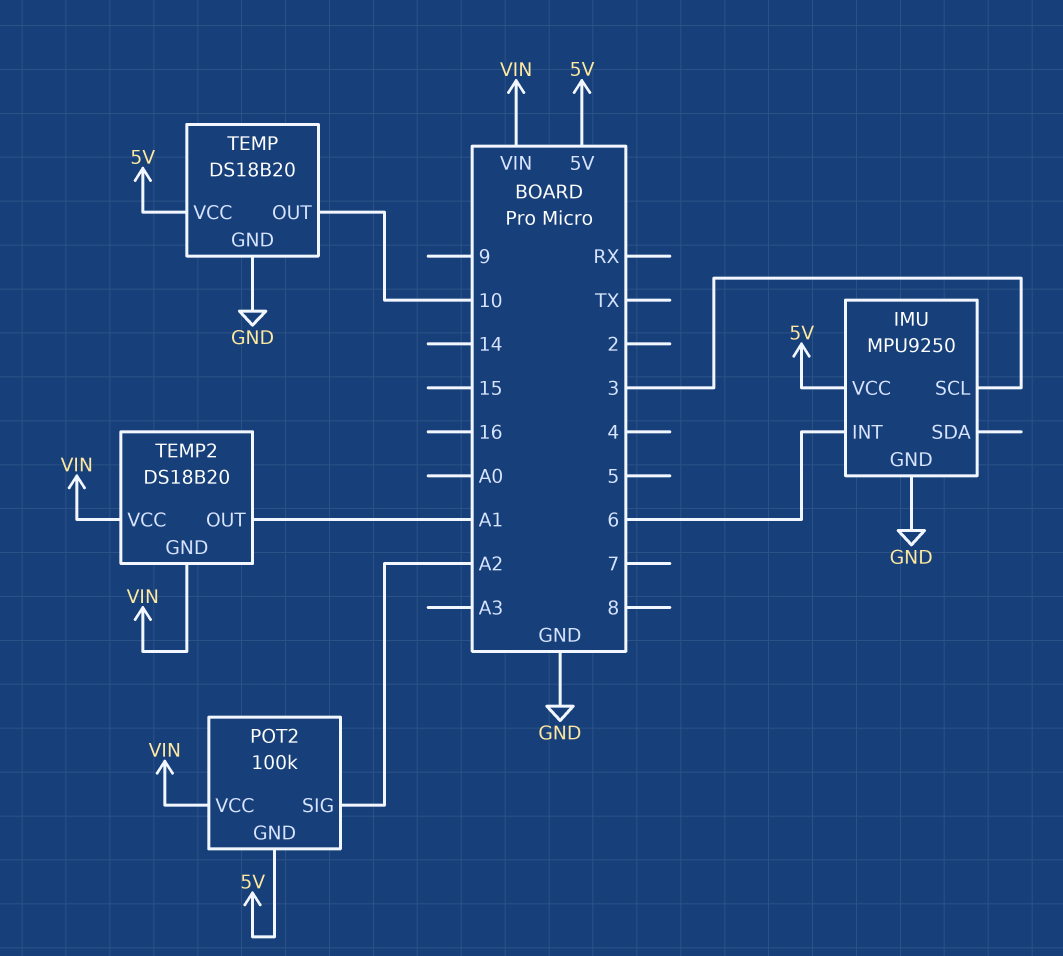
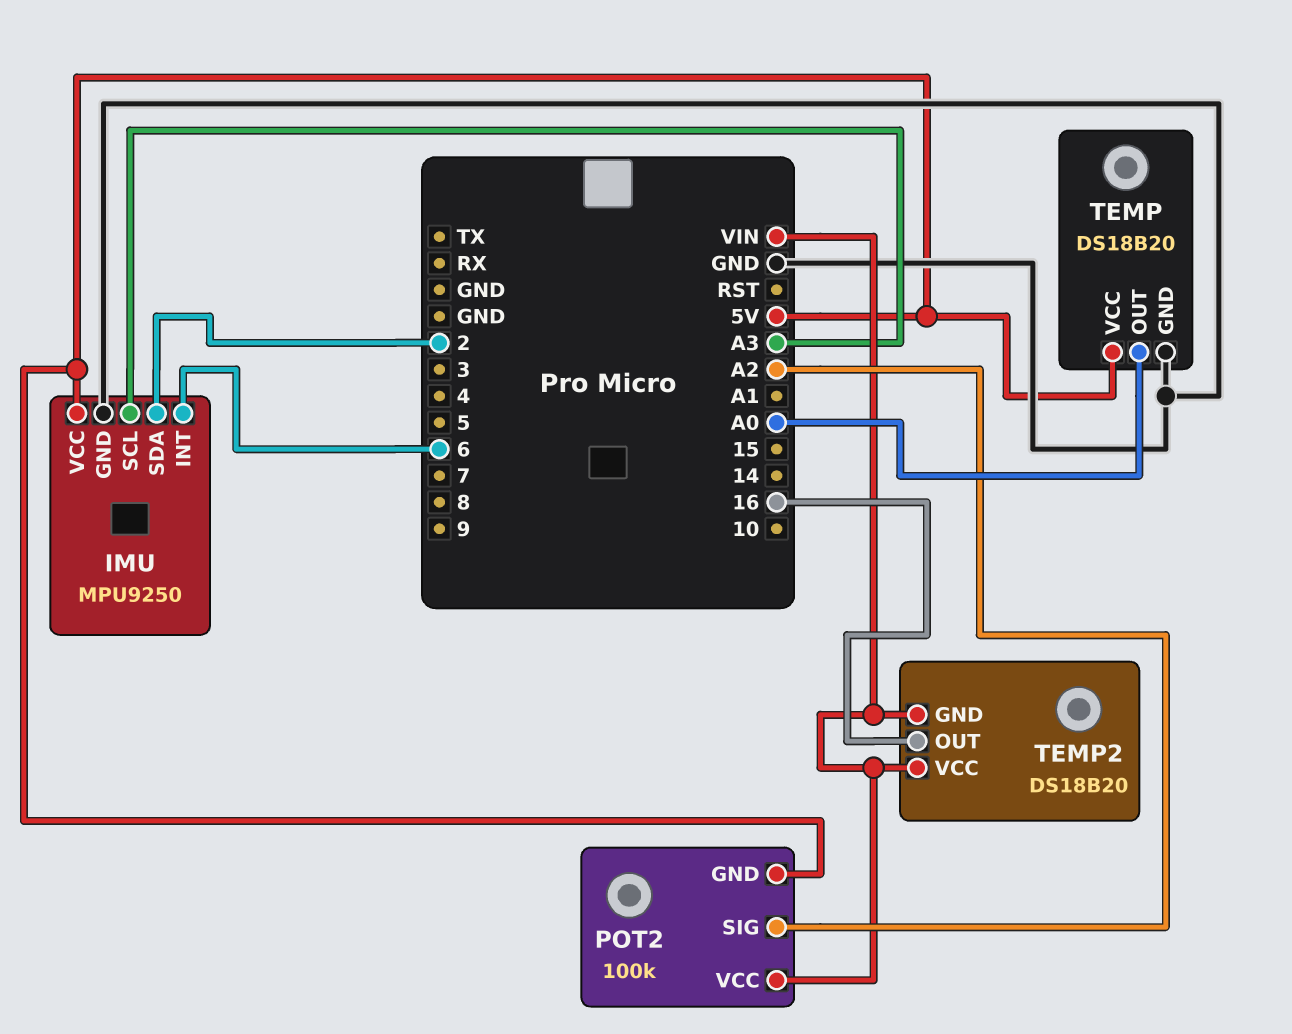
IMU pin SCL: 3 -> A3
IMU pin SDA: none -> 2
TEMP pin OUT: 10 -> A0
TEMP2 pin OUT: A1 -> 16

